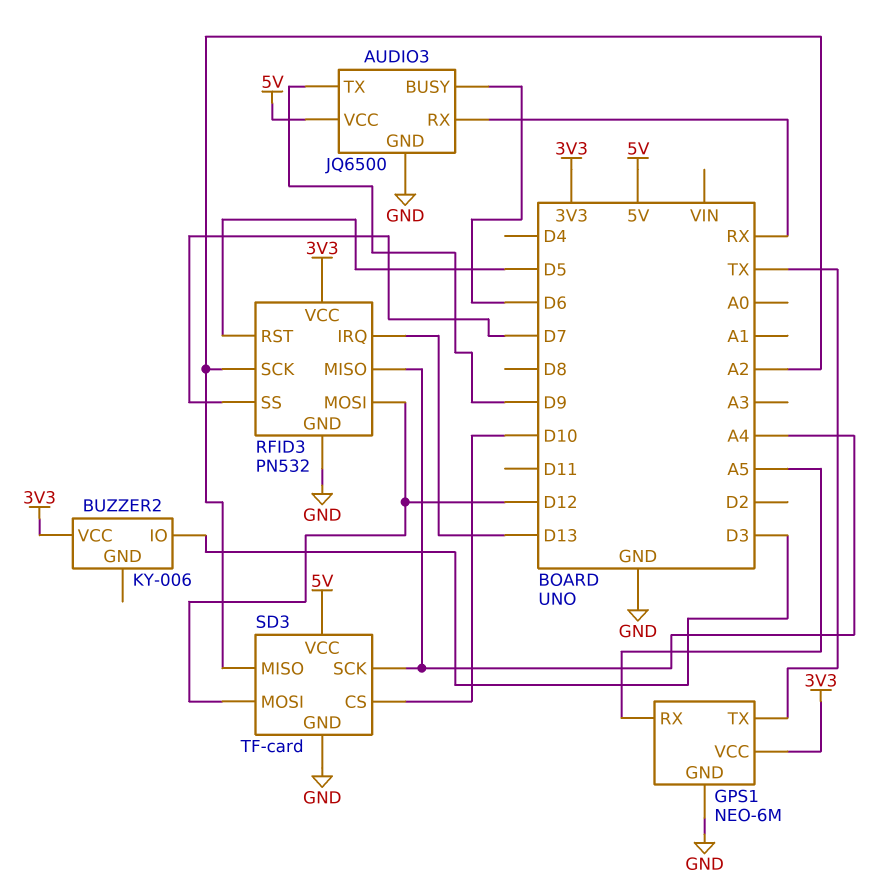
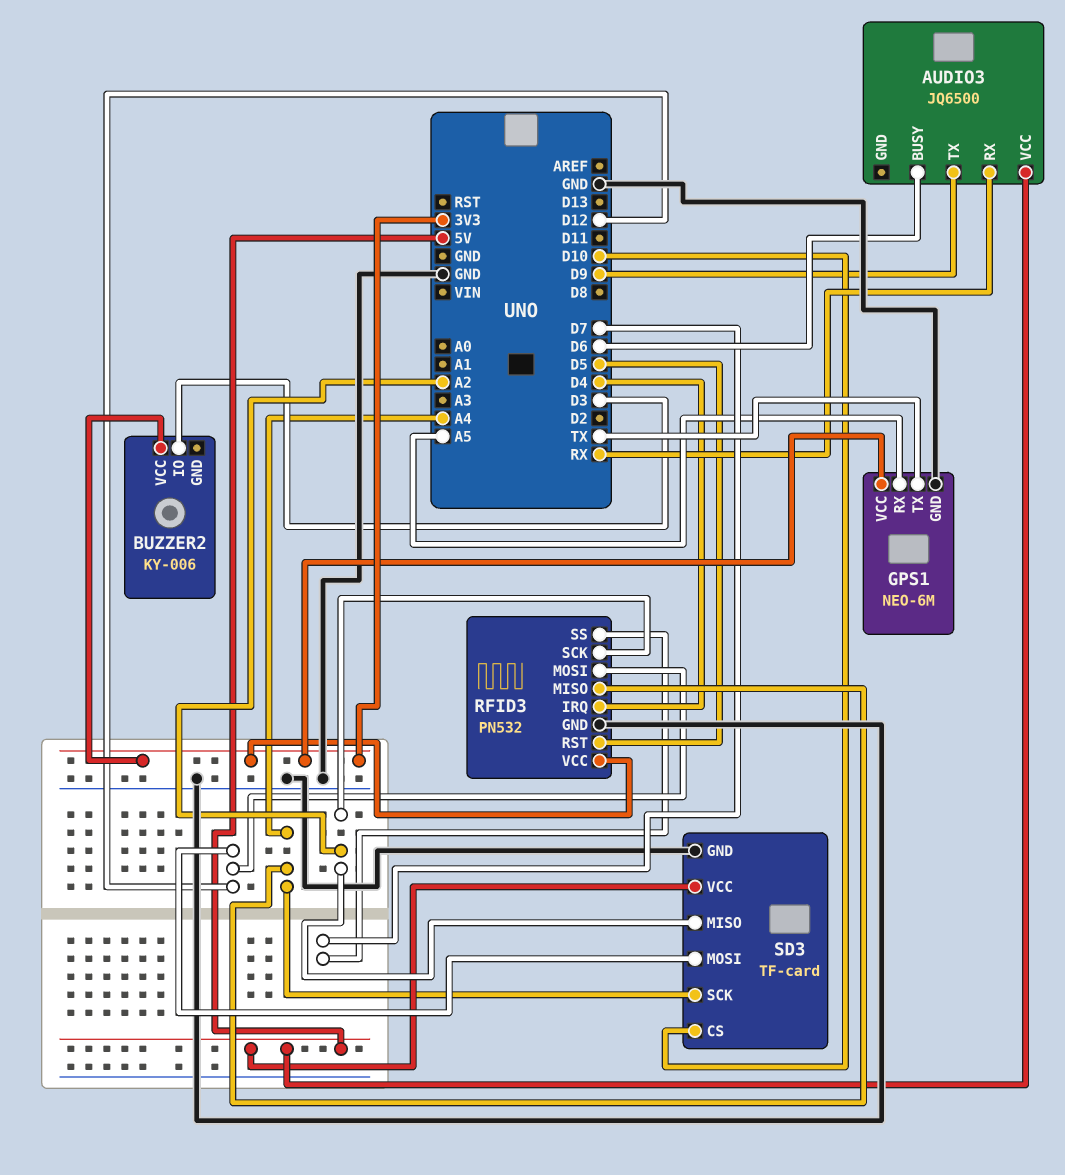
AUDIO3 pin GND: GND -> none
RFID3 pin IRQ: D13 -> D4

